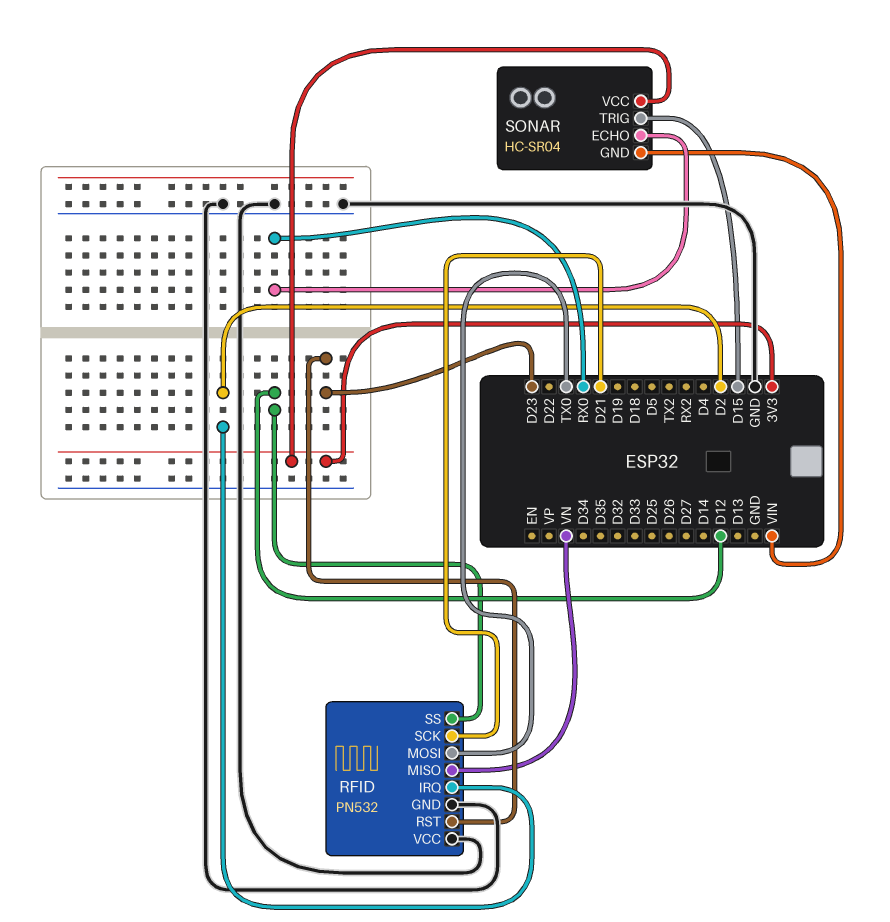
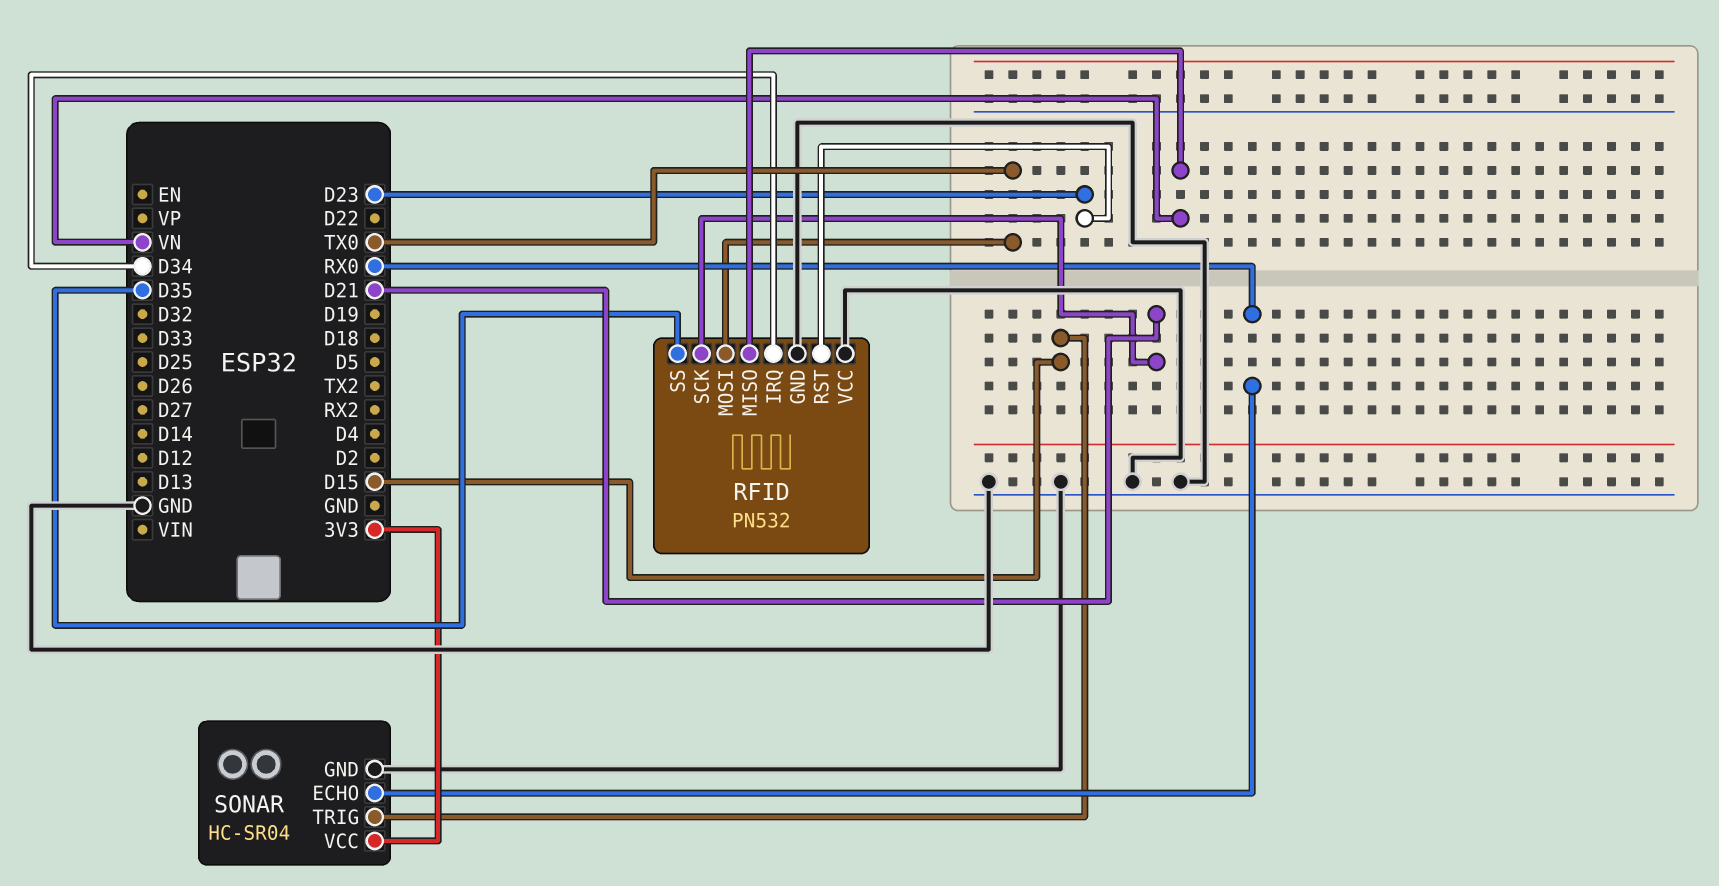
RFID pin IRQ: D2 -> D34
RFID pin SS: D12 -> D35
SONAR pin GND: VIN -> GND

